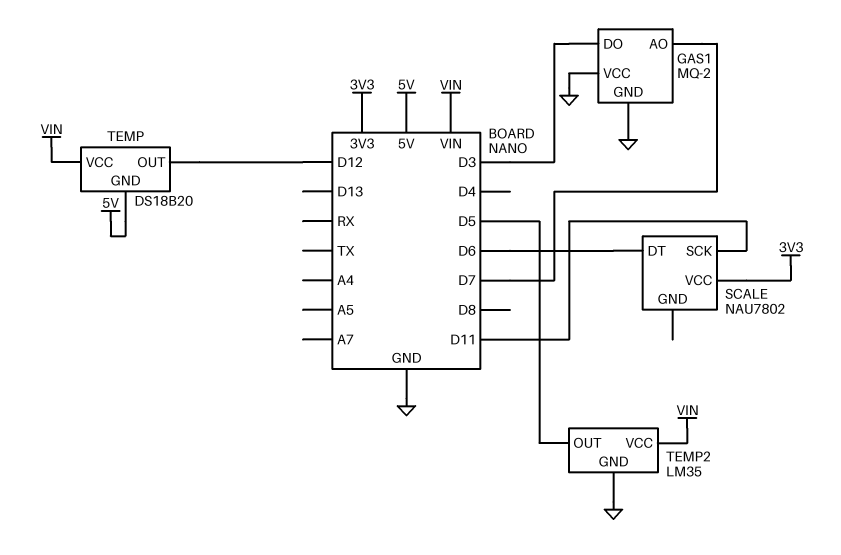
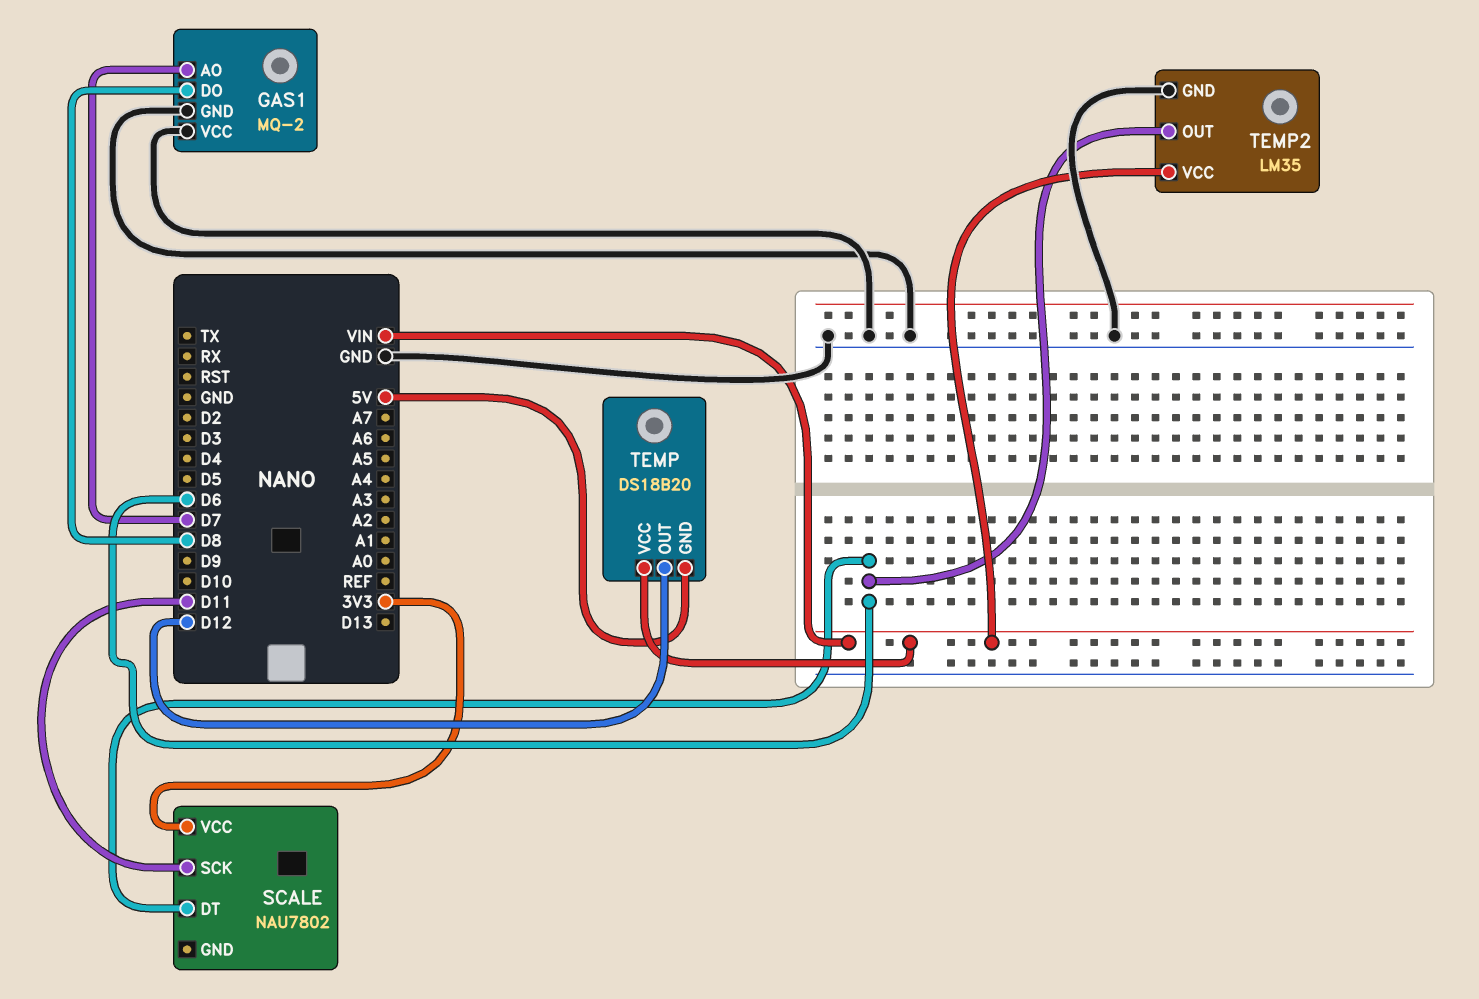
GAS1 pin DO: D3 -> D8
TEMP2 pin OUT: D5 -> D6

